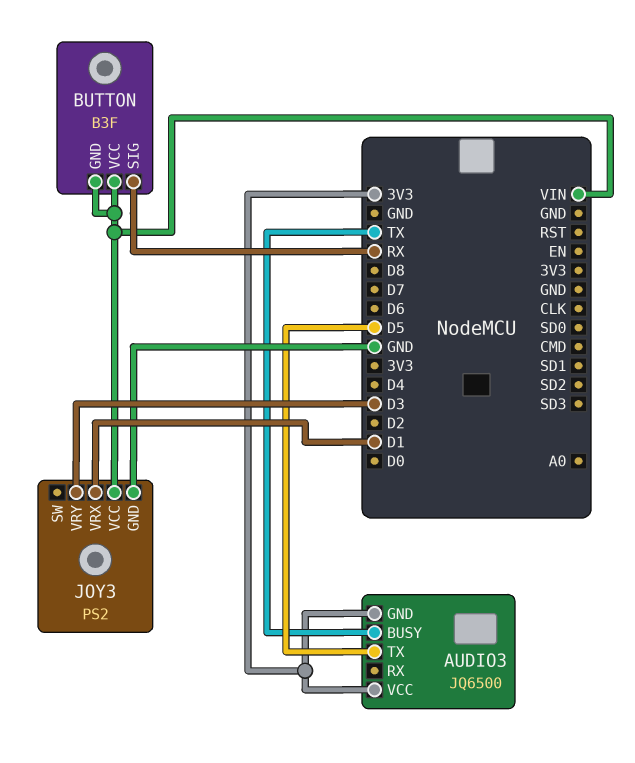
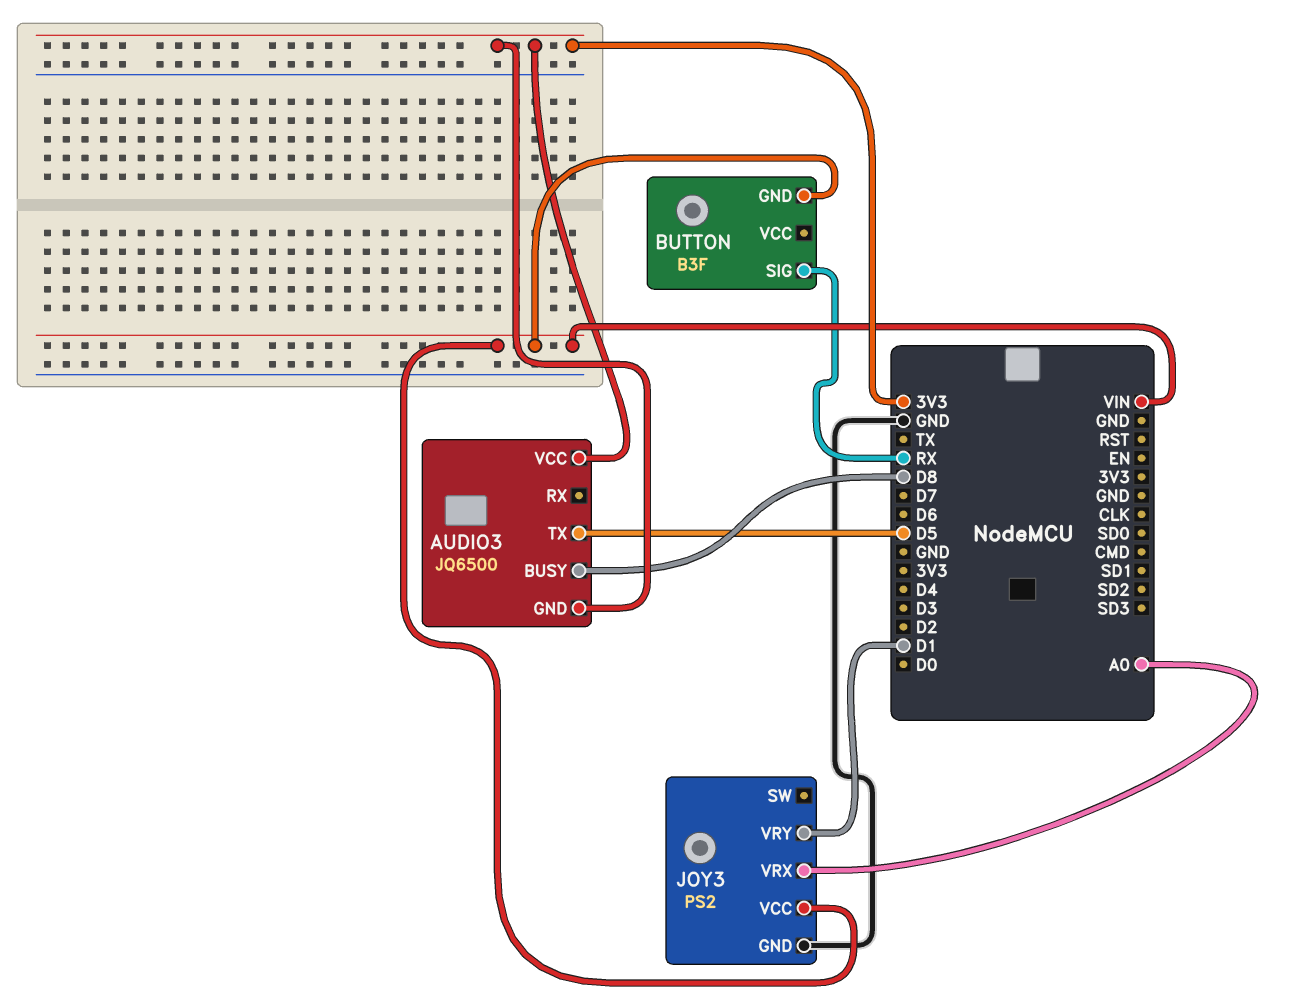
AUDIO3 pin BUSY: TX -> D8
BUTTON pin VCC: VIN -> none
JOY3 pin VRX: D1 -> A0
JOY3 pin VRY: D3 -> D1

